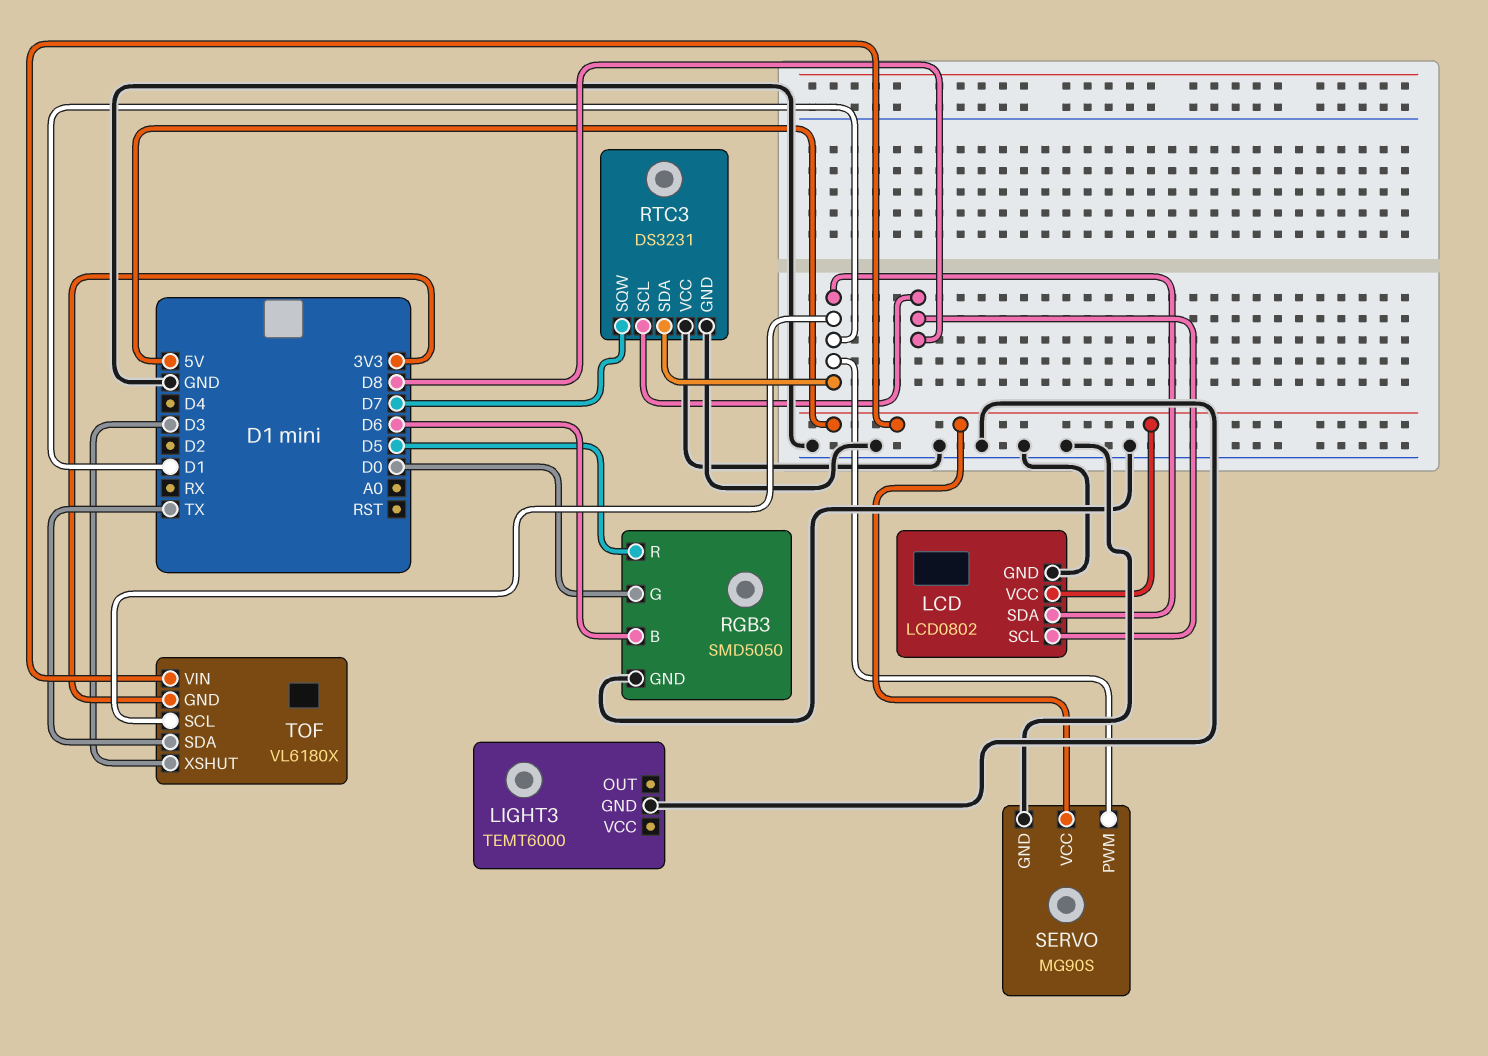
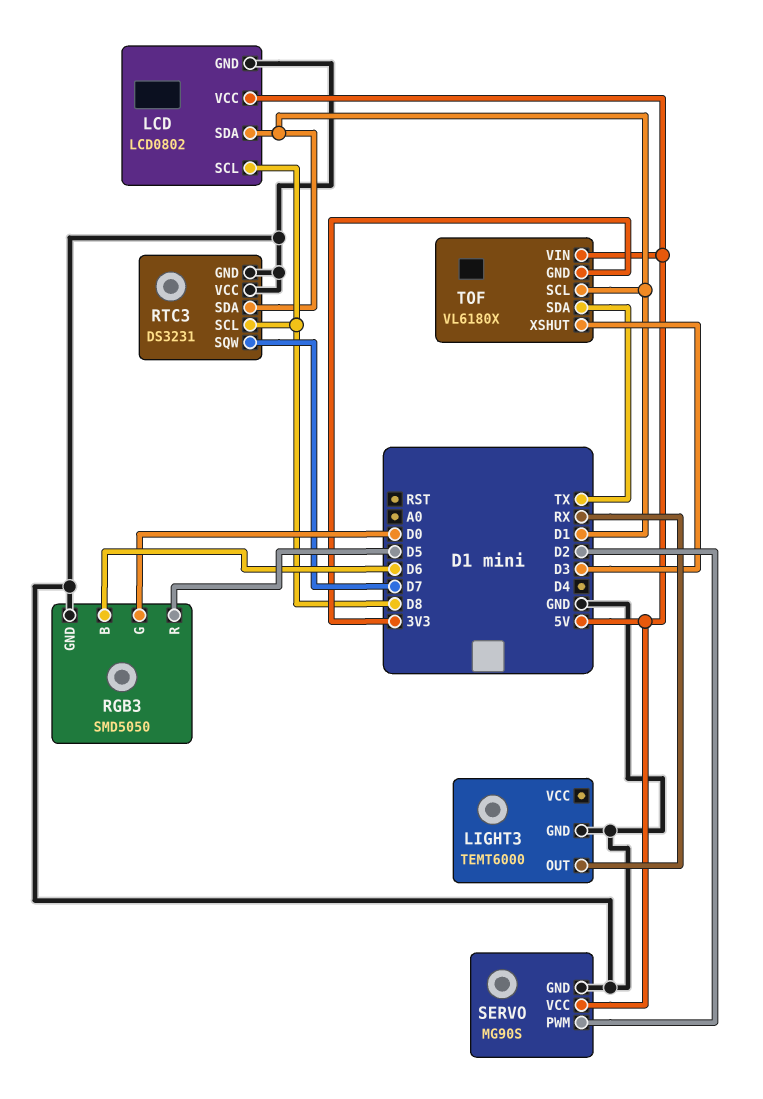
LIGHT3 pin OUT: none -> RX
SERVO pin PWM: D1 -> D2

